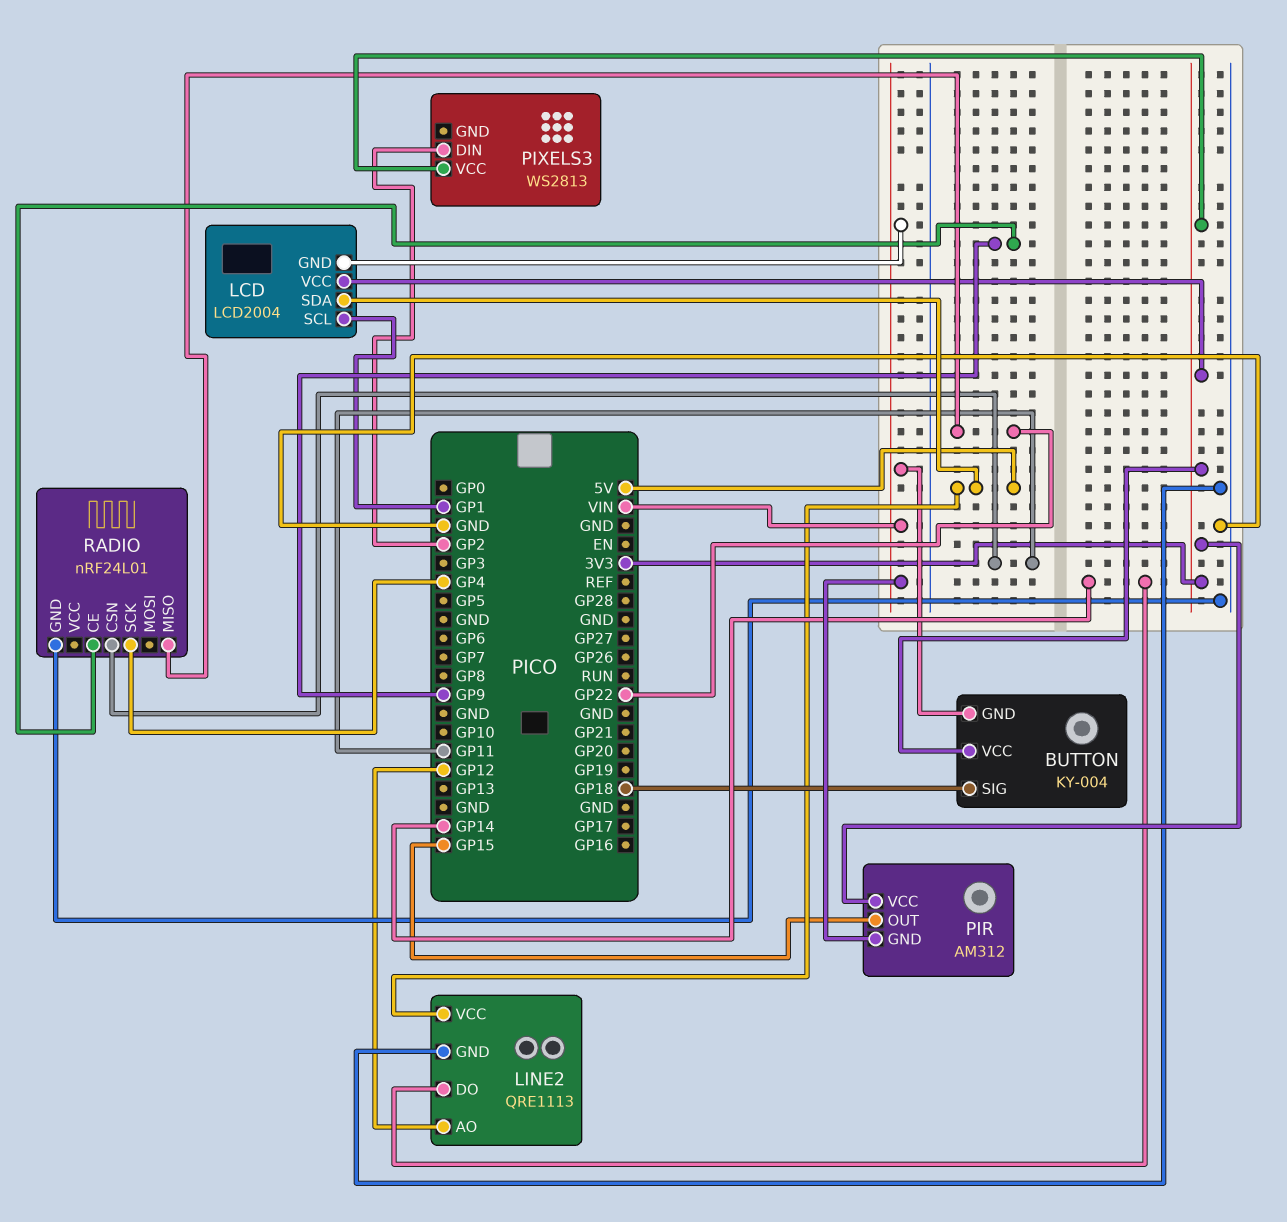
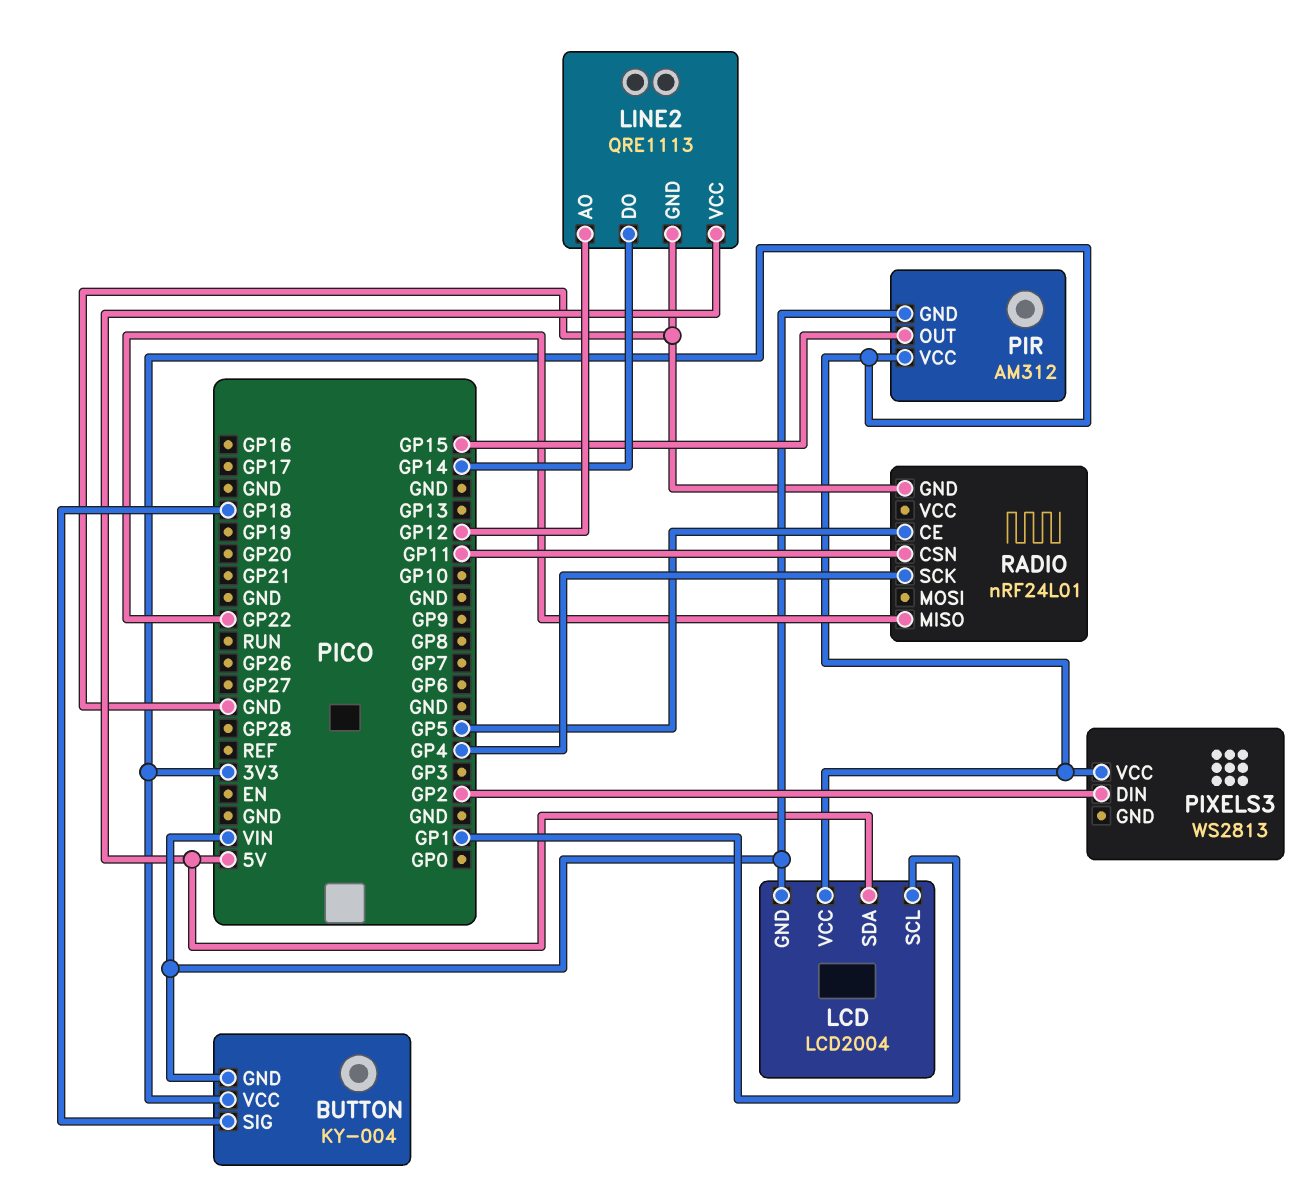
RADIO pin CE: GP9 -> GP5

